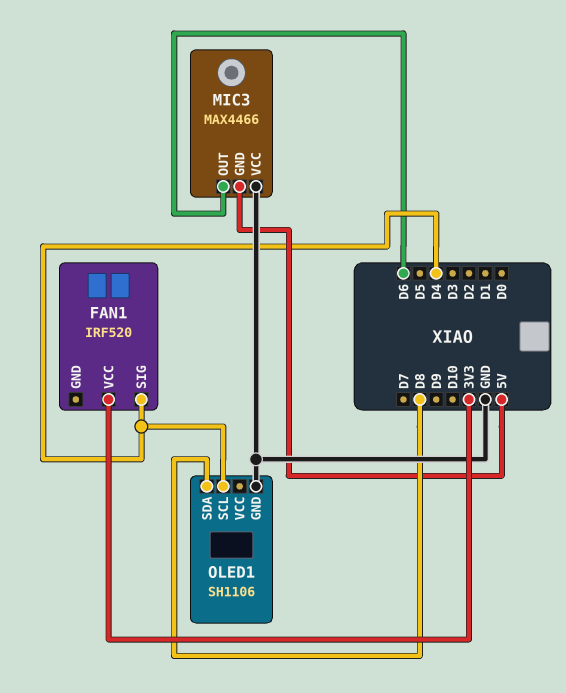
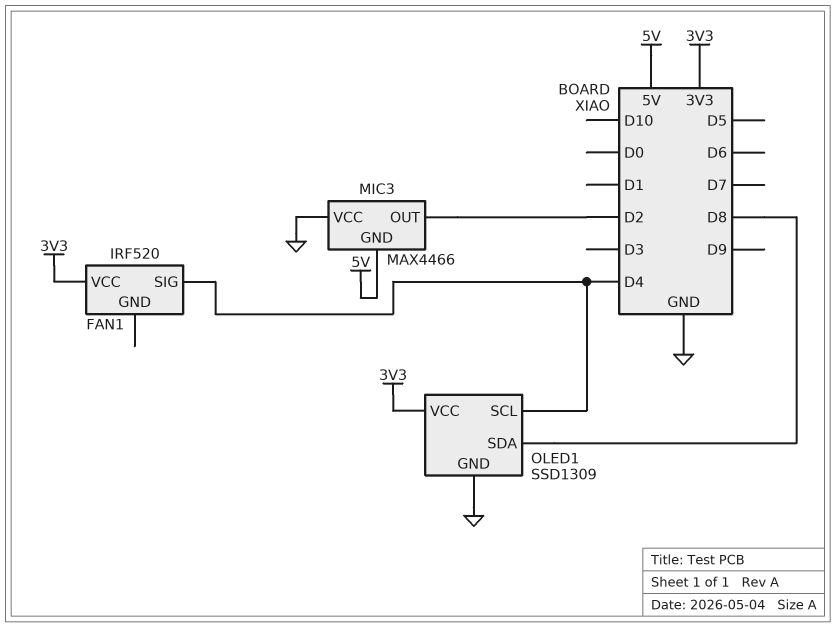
MIC3 pin OUT: D6 -> D2
OLED1: SH1106 -> SSD1309
OLED1 pin VCC: none -> 3V3

